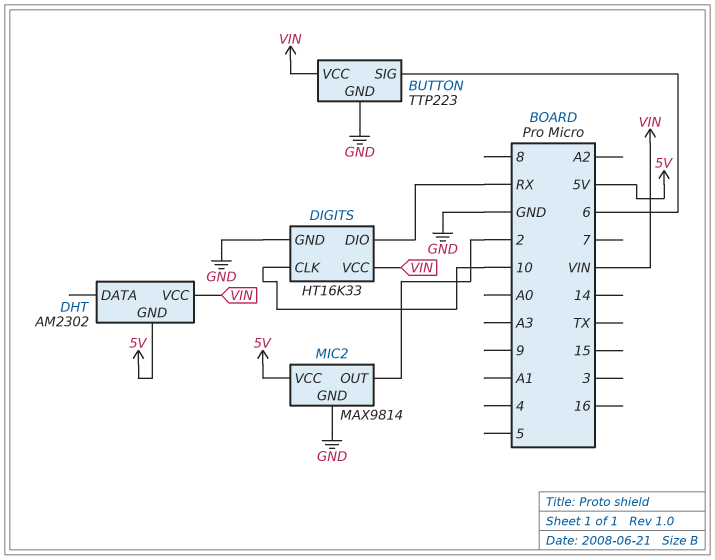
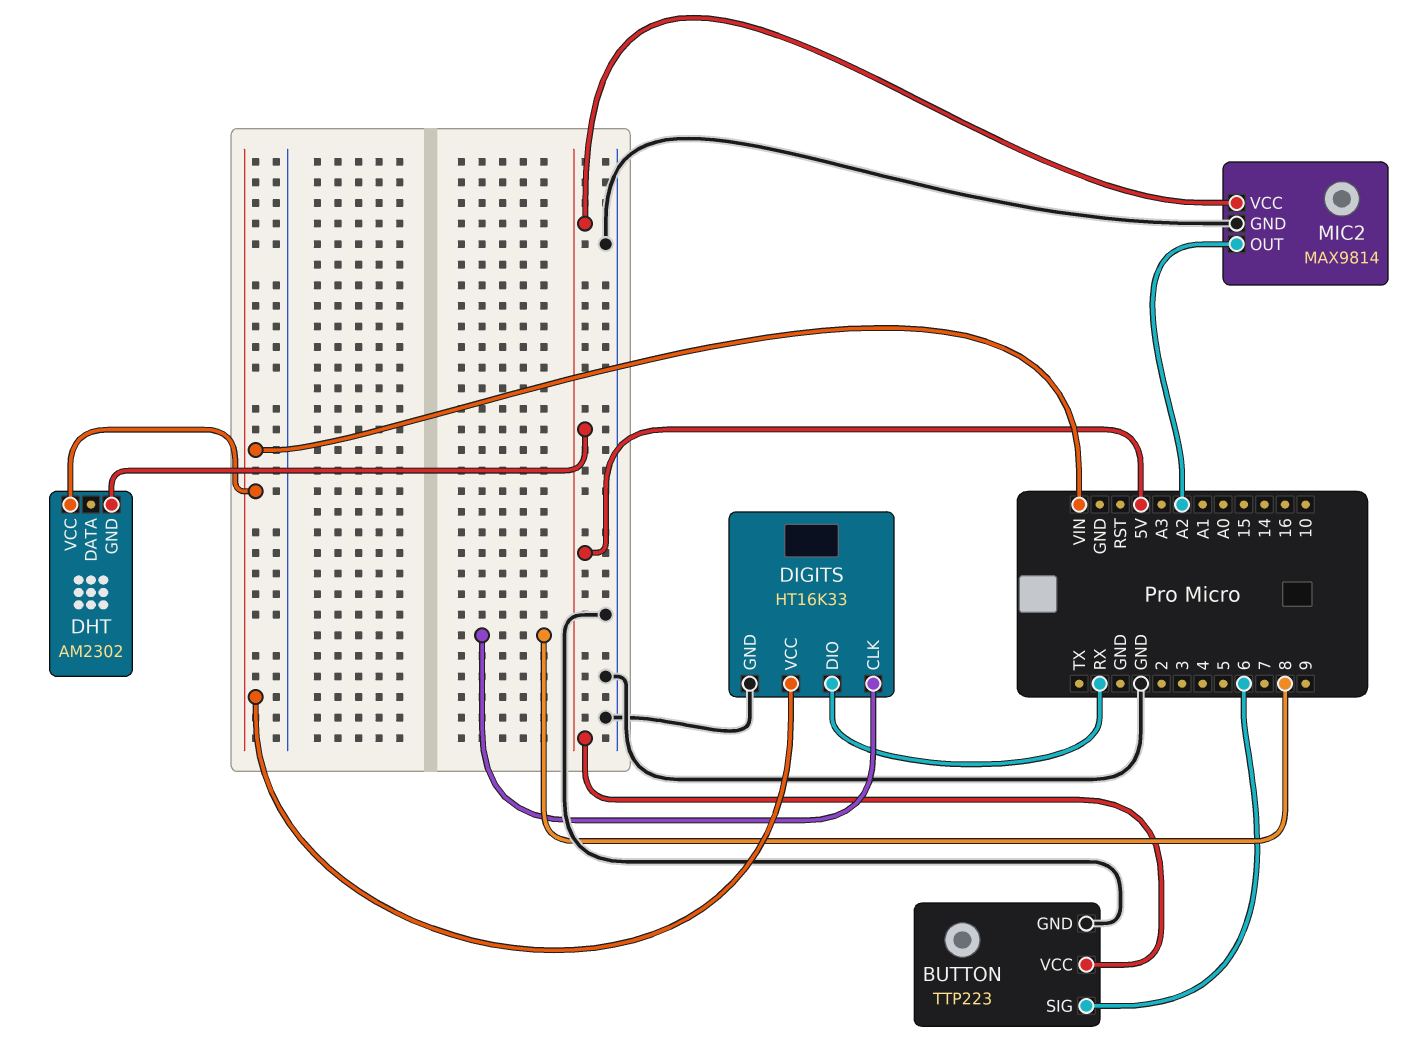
BUTTON pin VCC: VIN -> 5V
DIGITS pin CLK: 10 -> 8
MIC2 pin OUT: 2 -> A2

